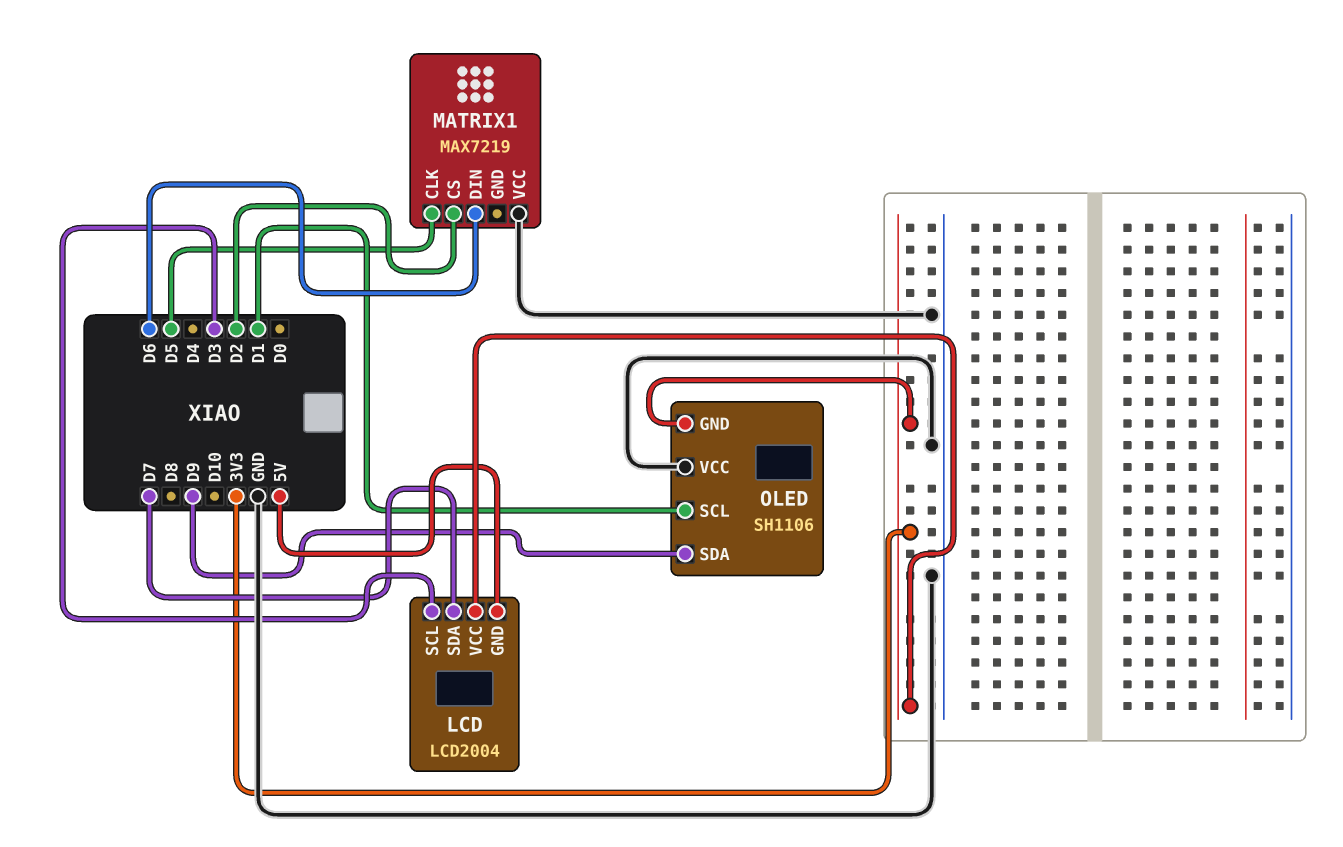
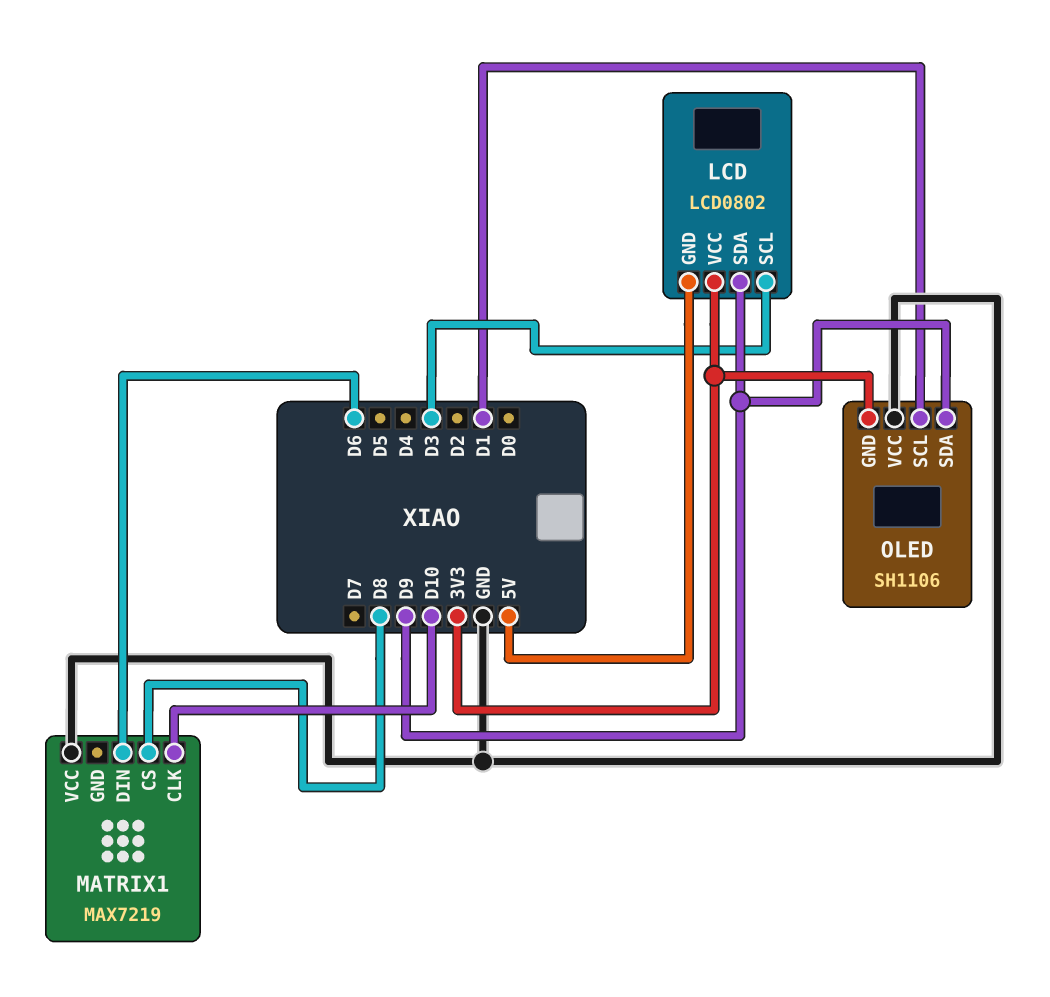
LCD: LCD2004 -> LCD0802
LCD pin SDA: D7 -> D9
MATRIX1 pin CLK: D5 -> D10
MATRIX1 pin CS: D2 -> D8

